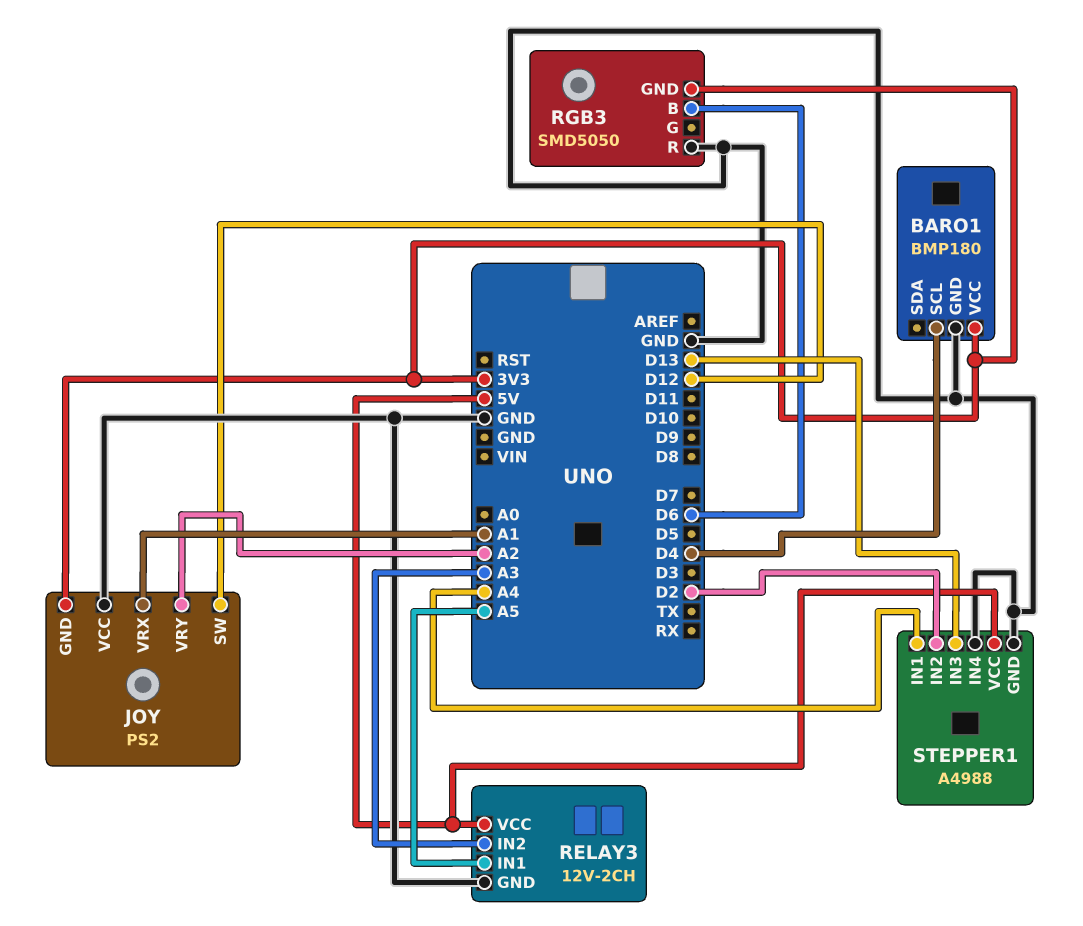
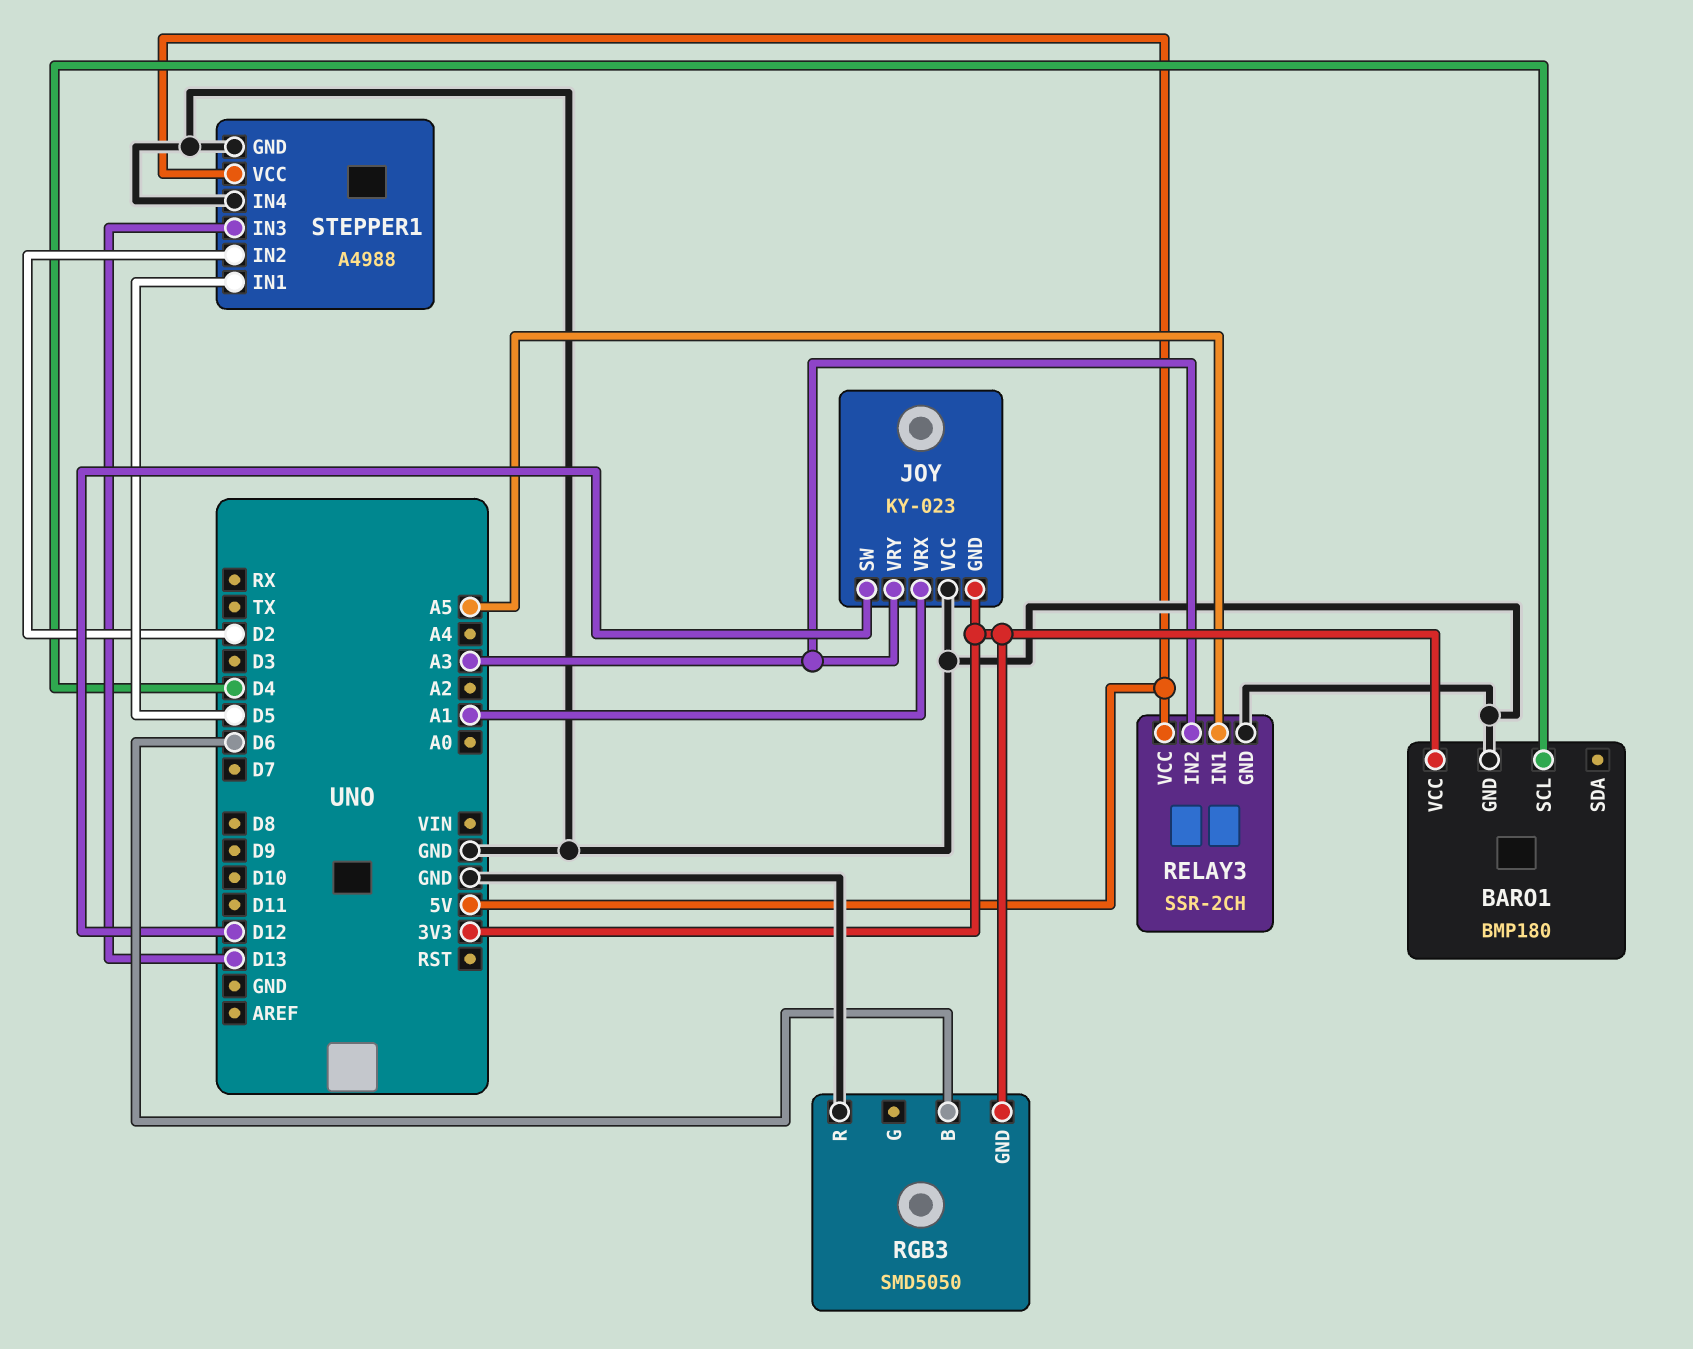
JOY: PS2 -> KY-023
JOY pin VRY: A2 -> A3
RELAY3: 12V-2CH -> SSR-2CH
STEPPER1 pin IN1: A4 -> D5

